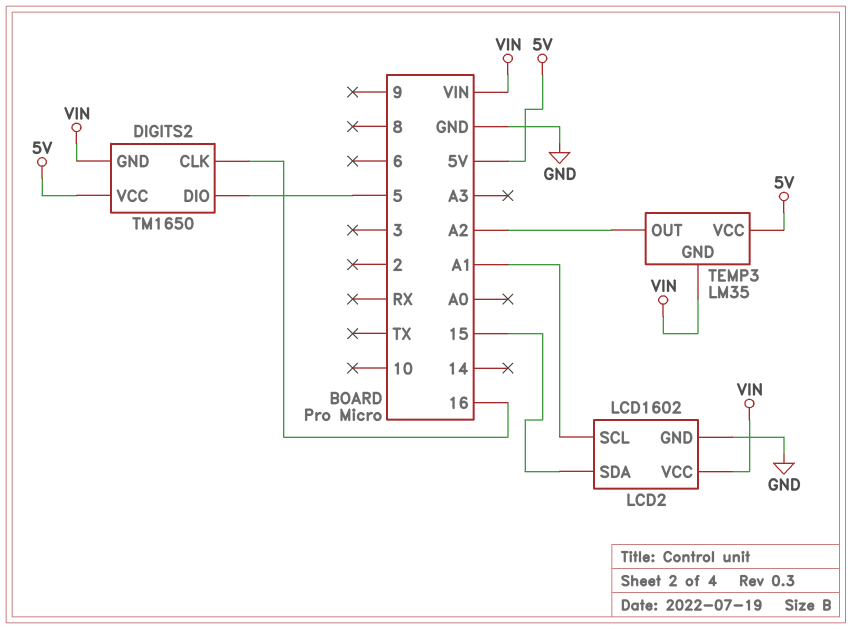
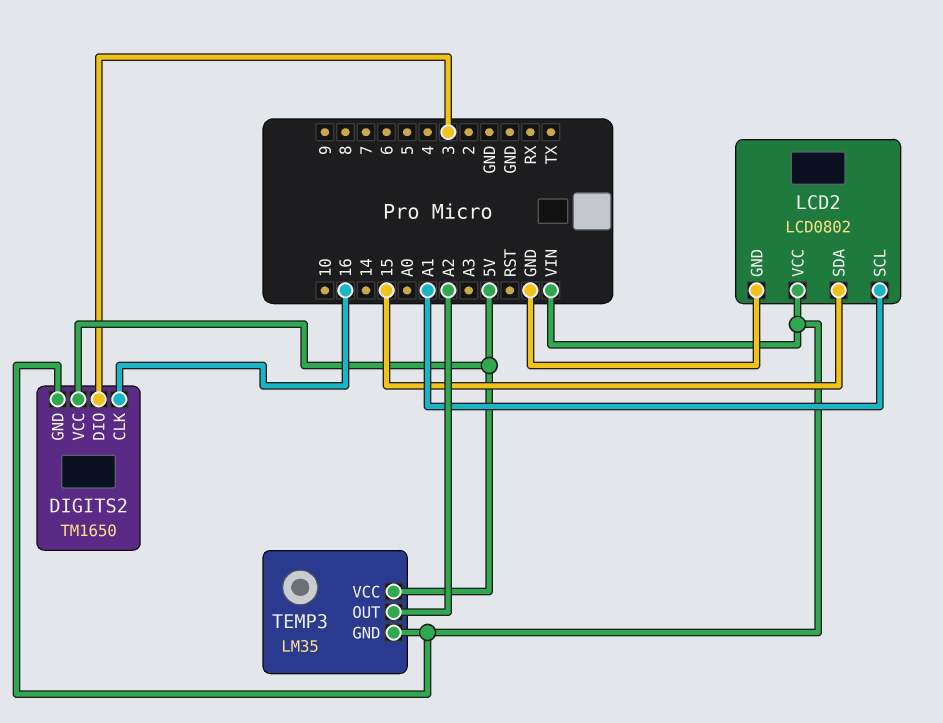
DIGITS2 pin DIO: 5 -> 3
LCD2: LCD1602 -> LCD0802

